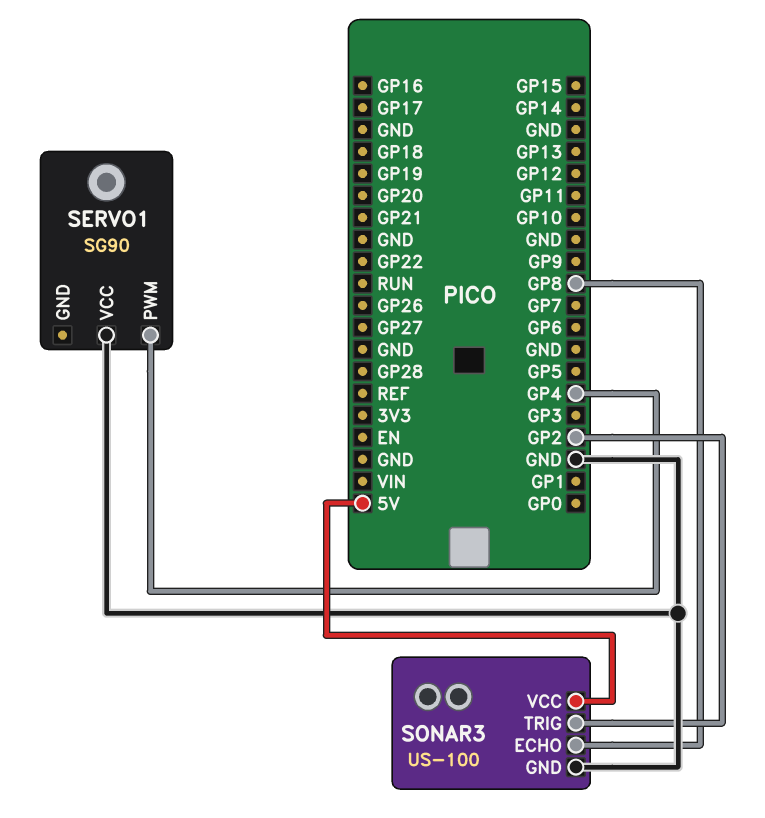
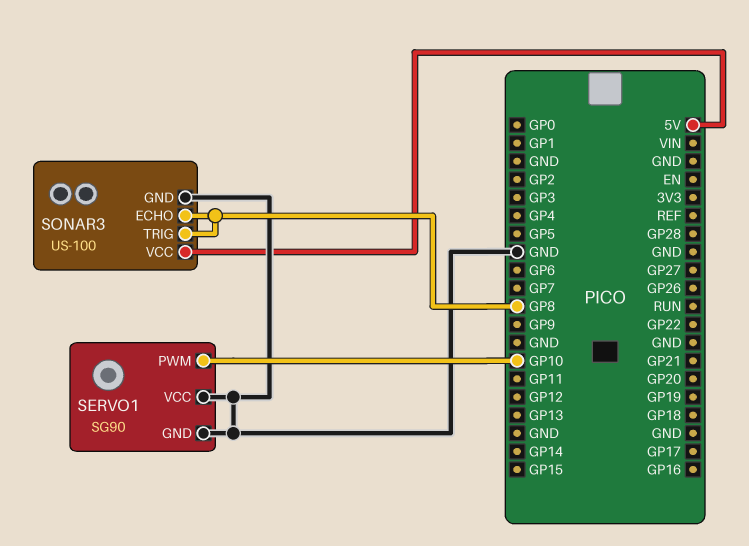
SERVO1 pin GND: none -> GND
SERVO1 pin PWM: GP4 -> GP10
SONAR3 pin TRIG: GP2 -> GP8

